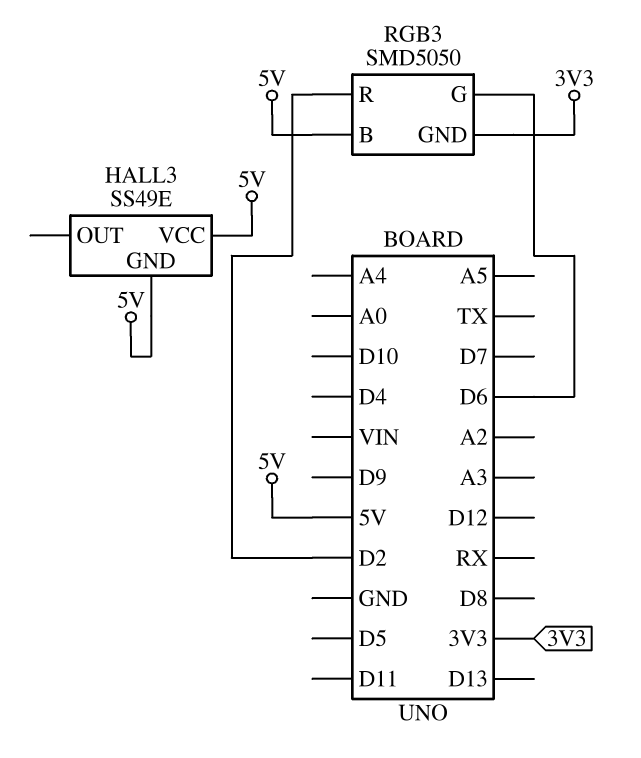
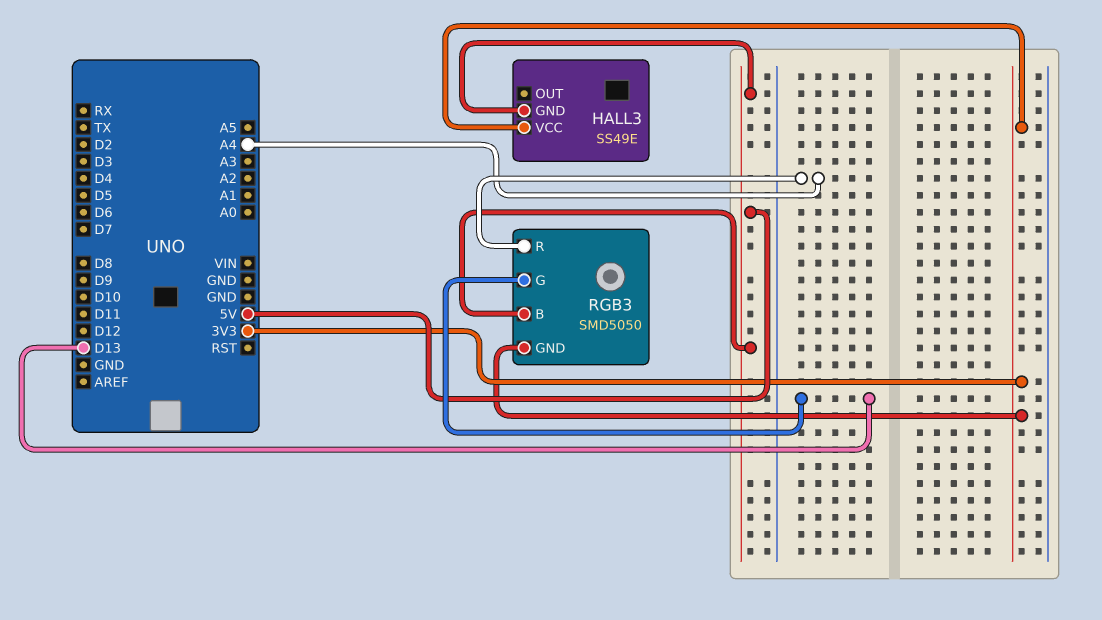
HALL3 pin VCC: 5V -> 3V3
RGB3 pin G: D6 -> D13
RGB3 pin R: D2 -> A4

